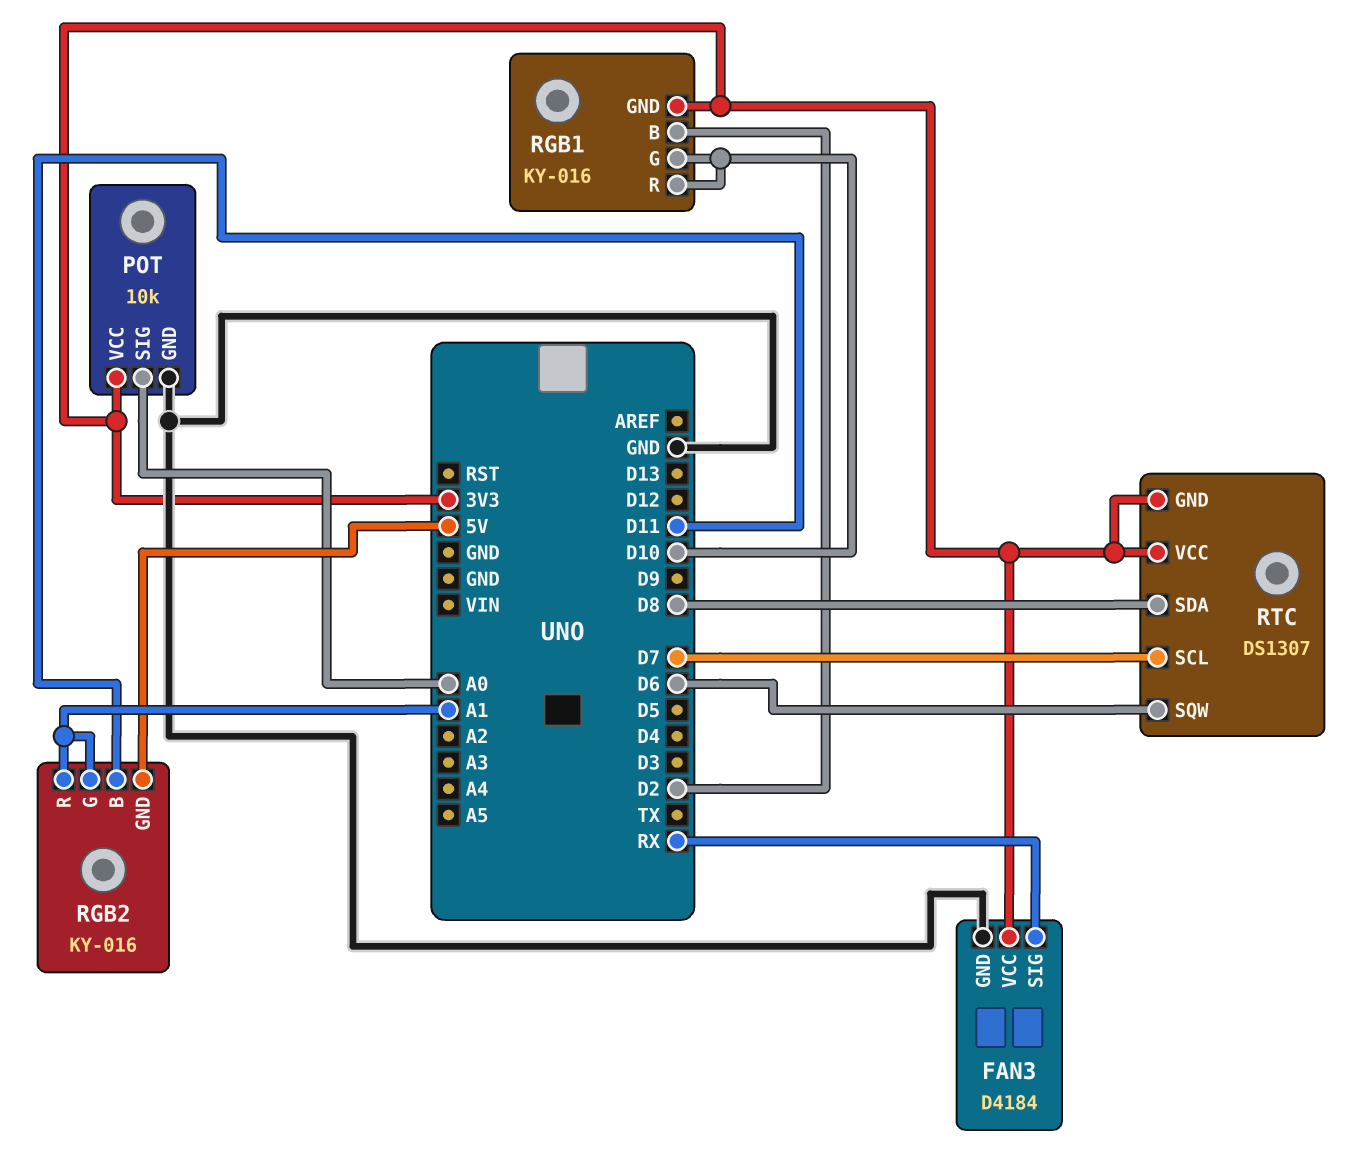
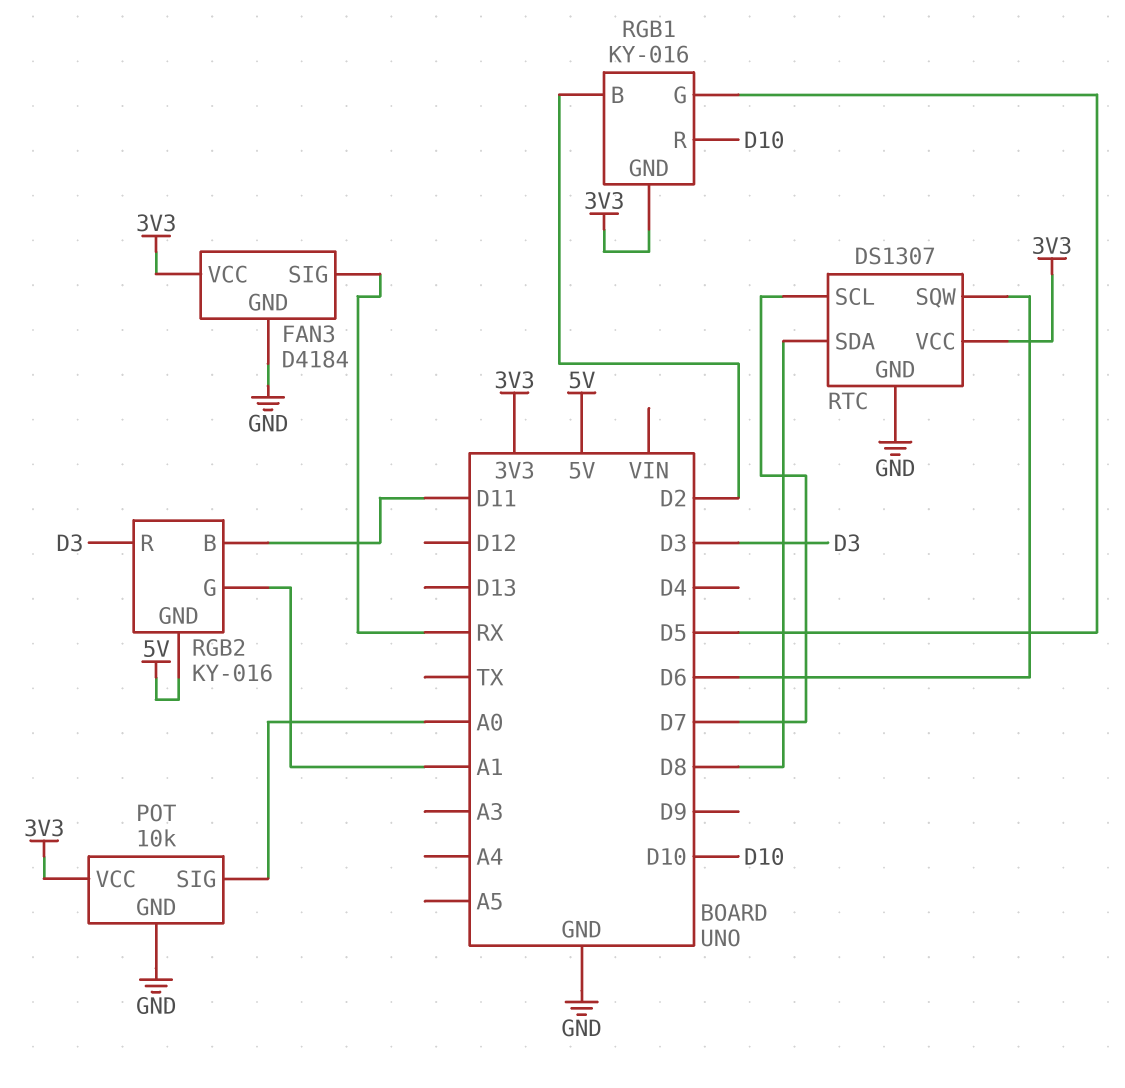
RGB1 pin G: D10 -> D5
RGB2 pin R: A1 -> D3
RTC pin GND: 3V3 -> GND

